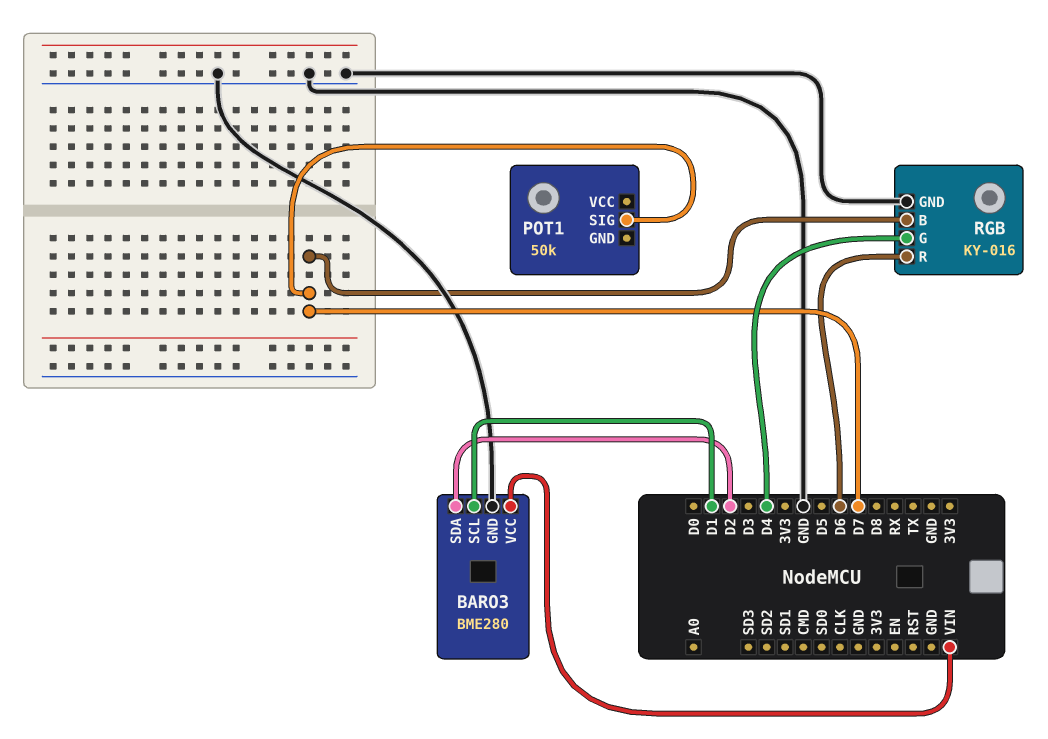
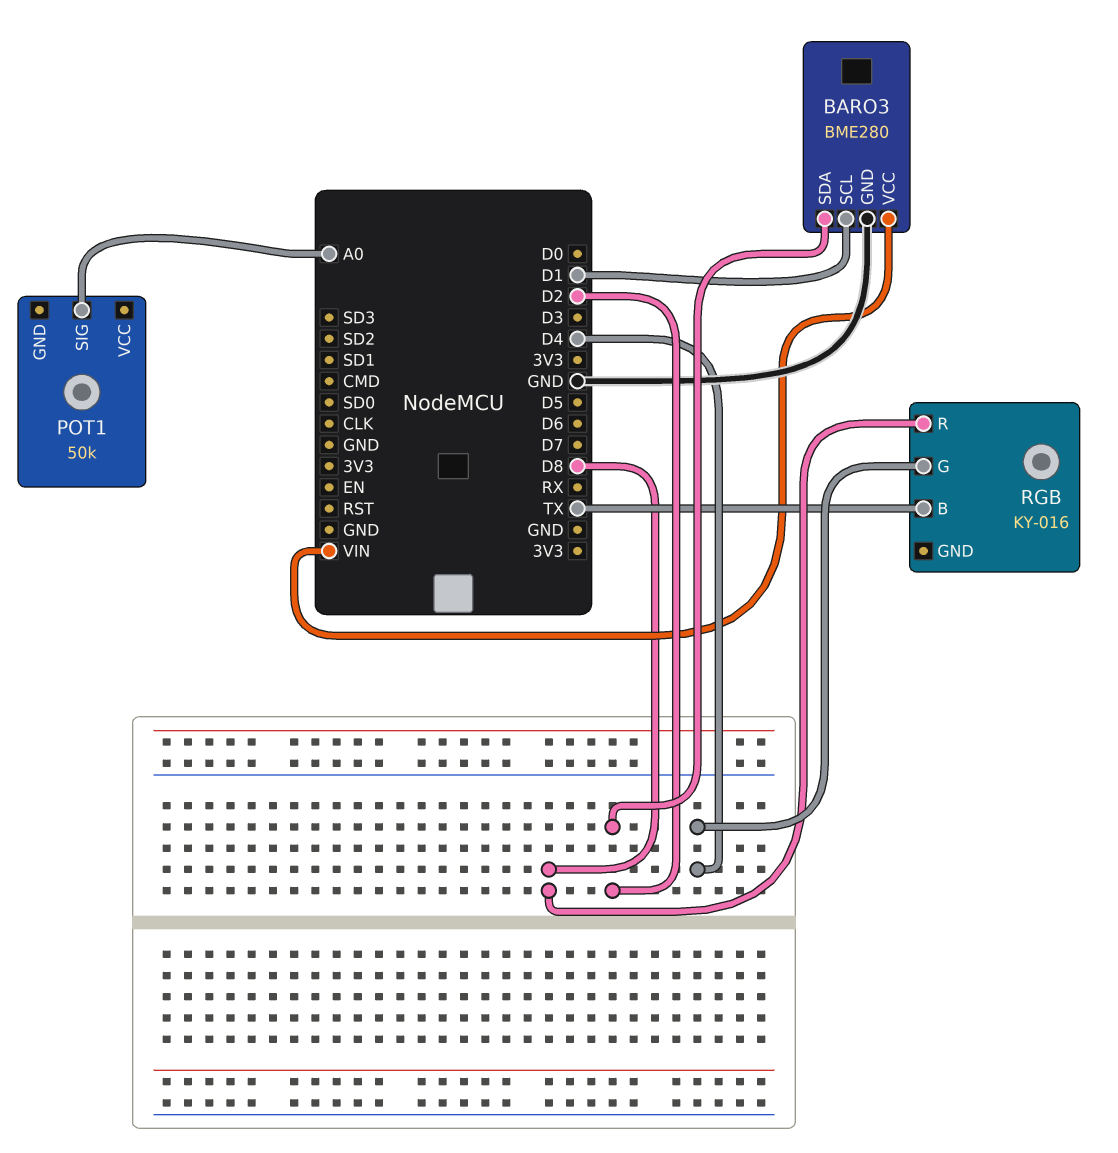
POT1 pin SIG: D7 -> A0
RGB pin B: D7 -> TX
RGB pin GND: GND -> none
RGB pin R: D6 -> D8

